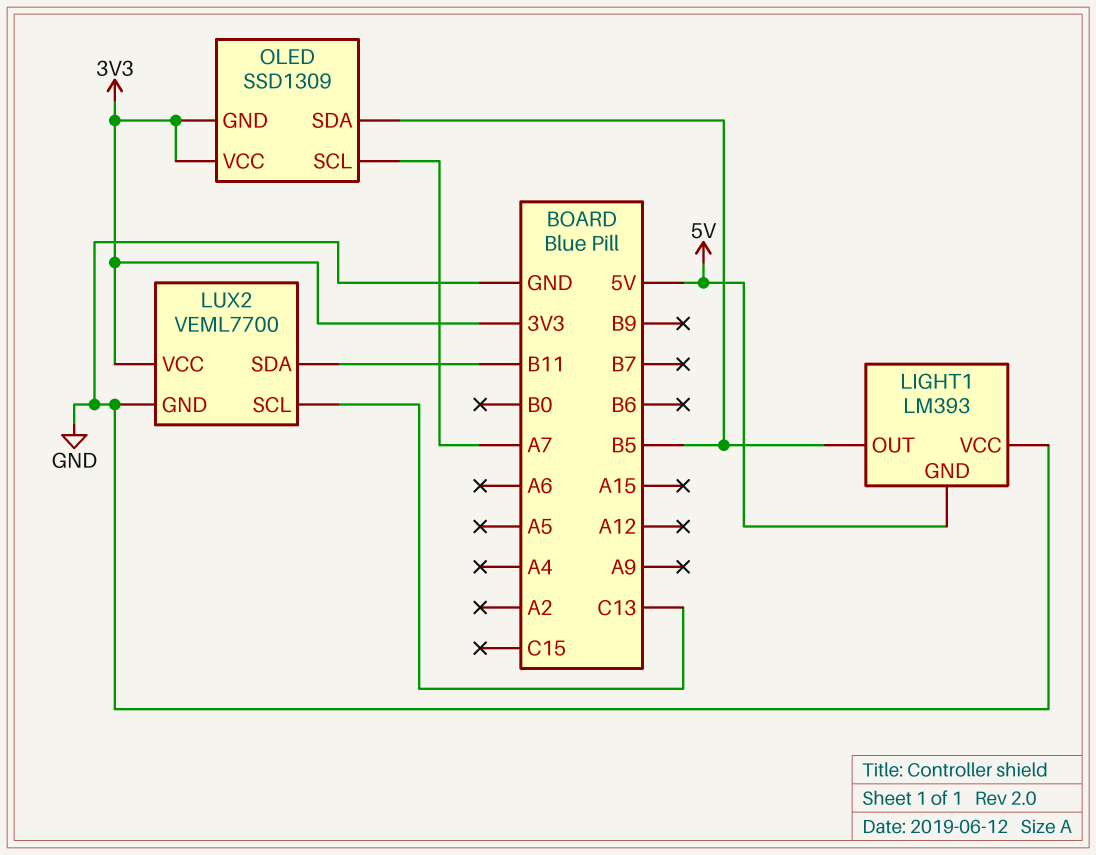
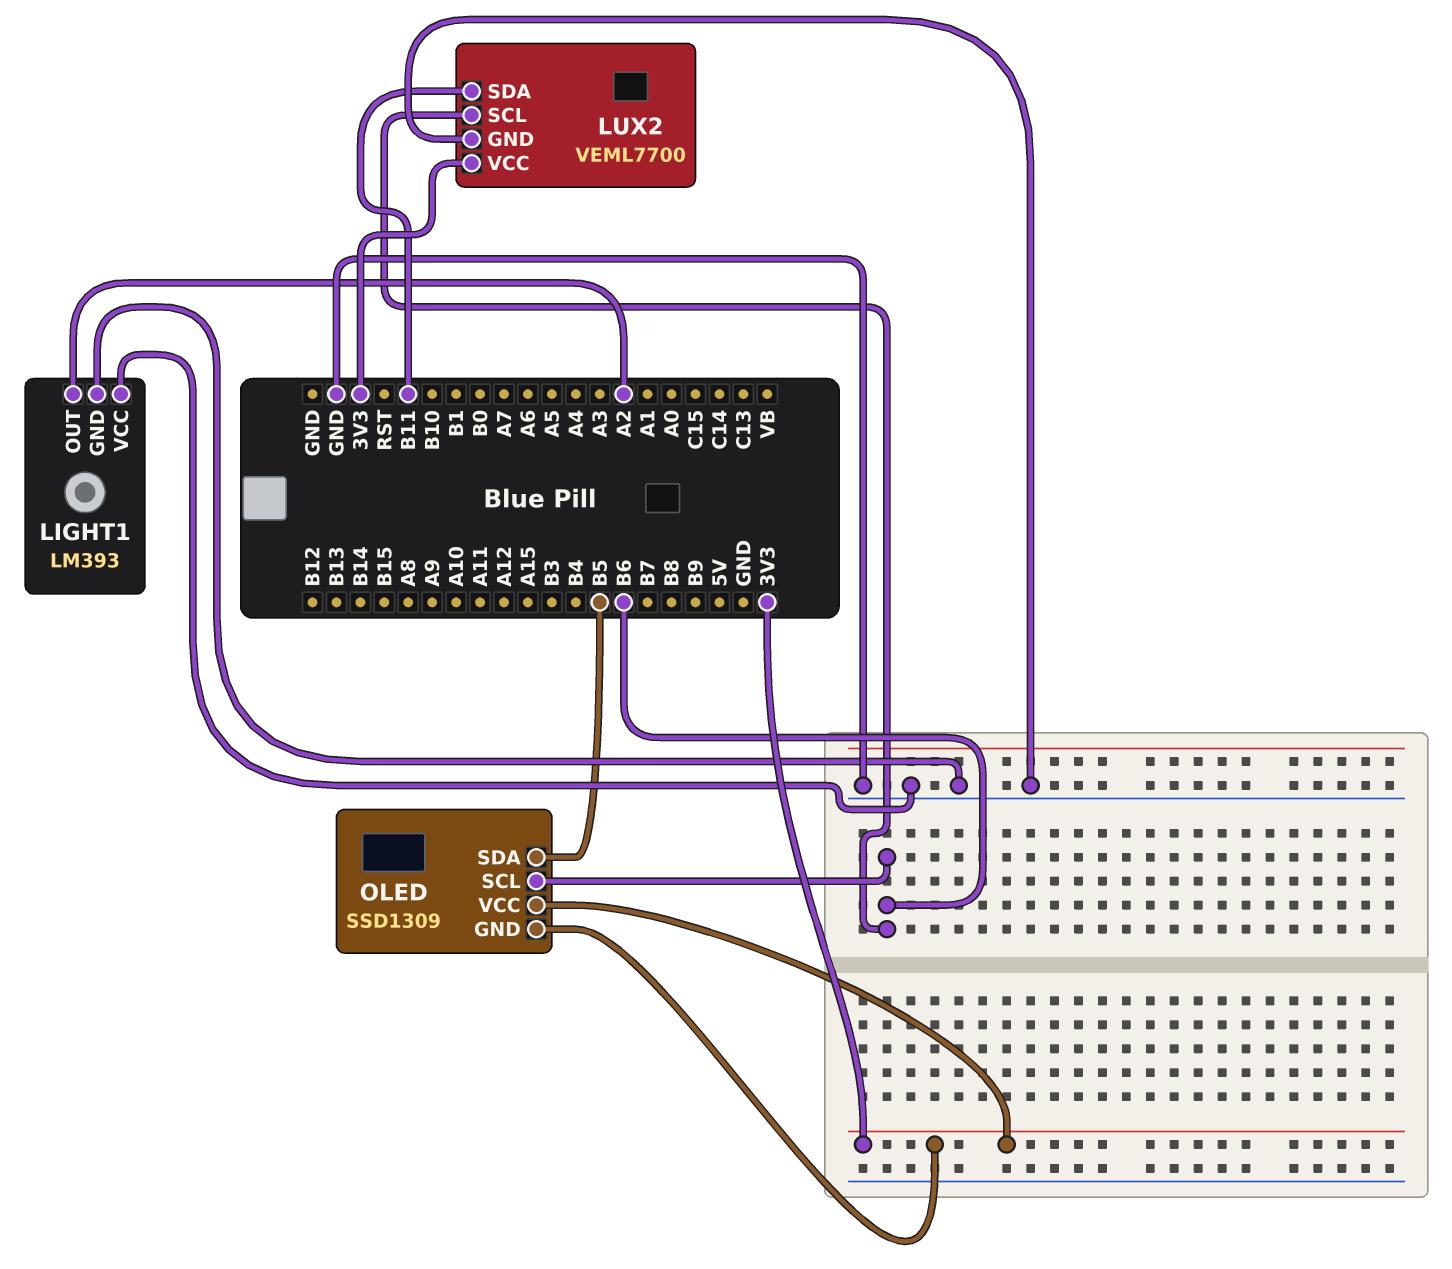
LIGHT1 pin GND: 5V -> GND
LIGHT1 pin OUT: B5 -> A2
LUX2 pin SCL: C13 -> B6
OLED pin SCL: A7 -> B6

